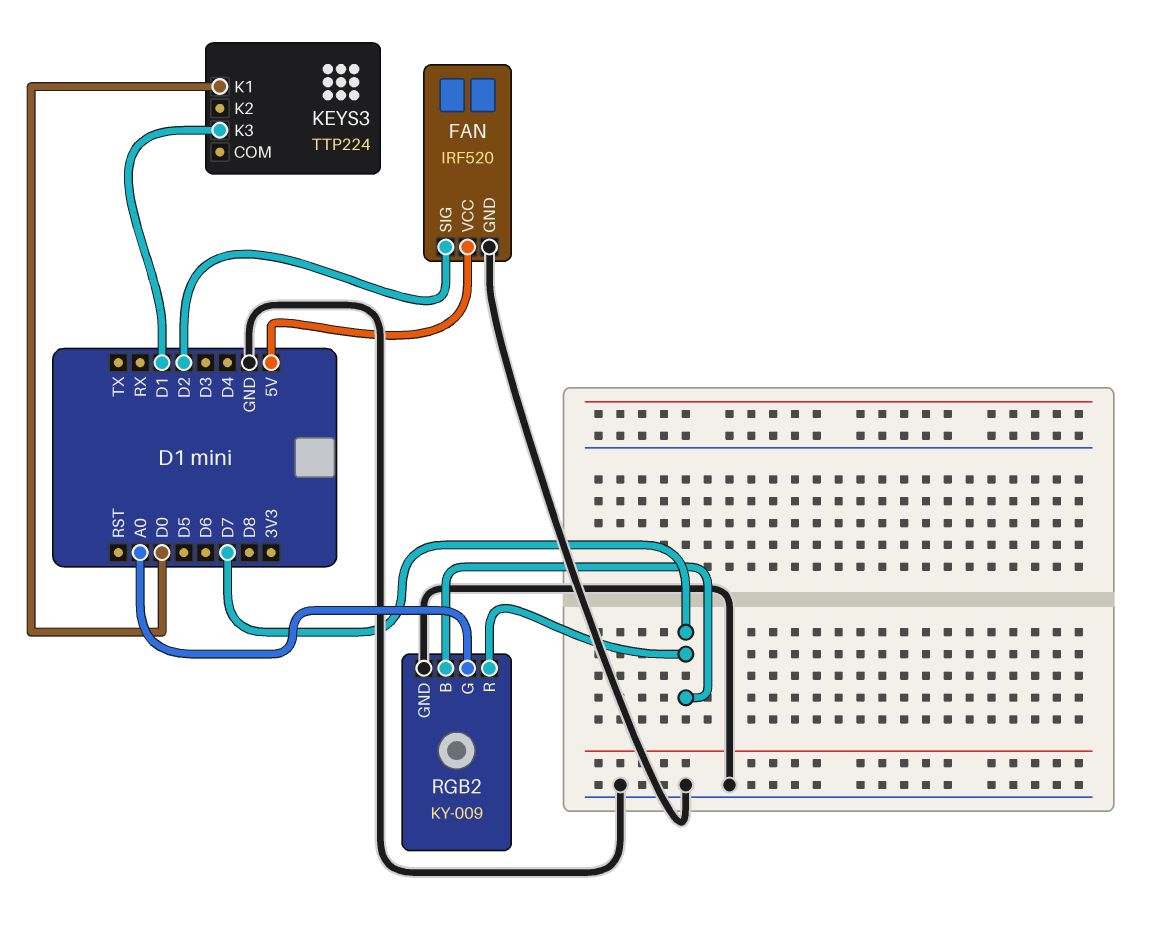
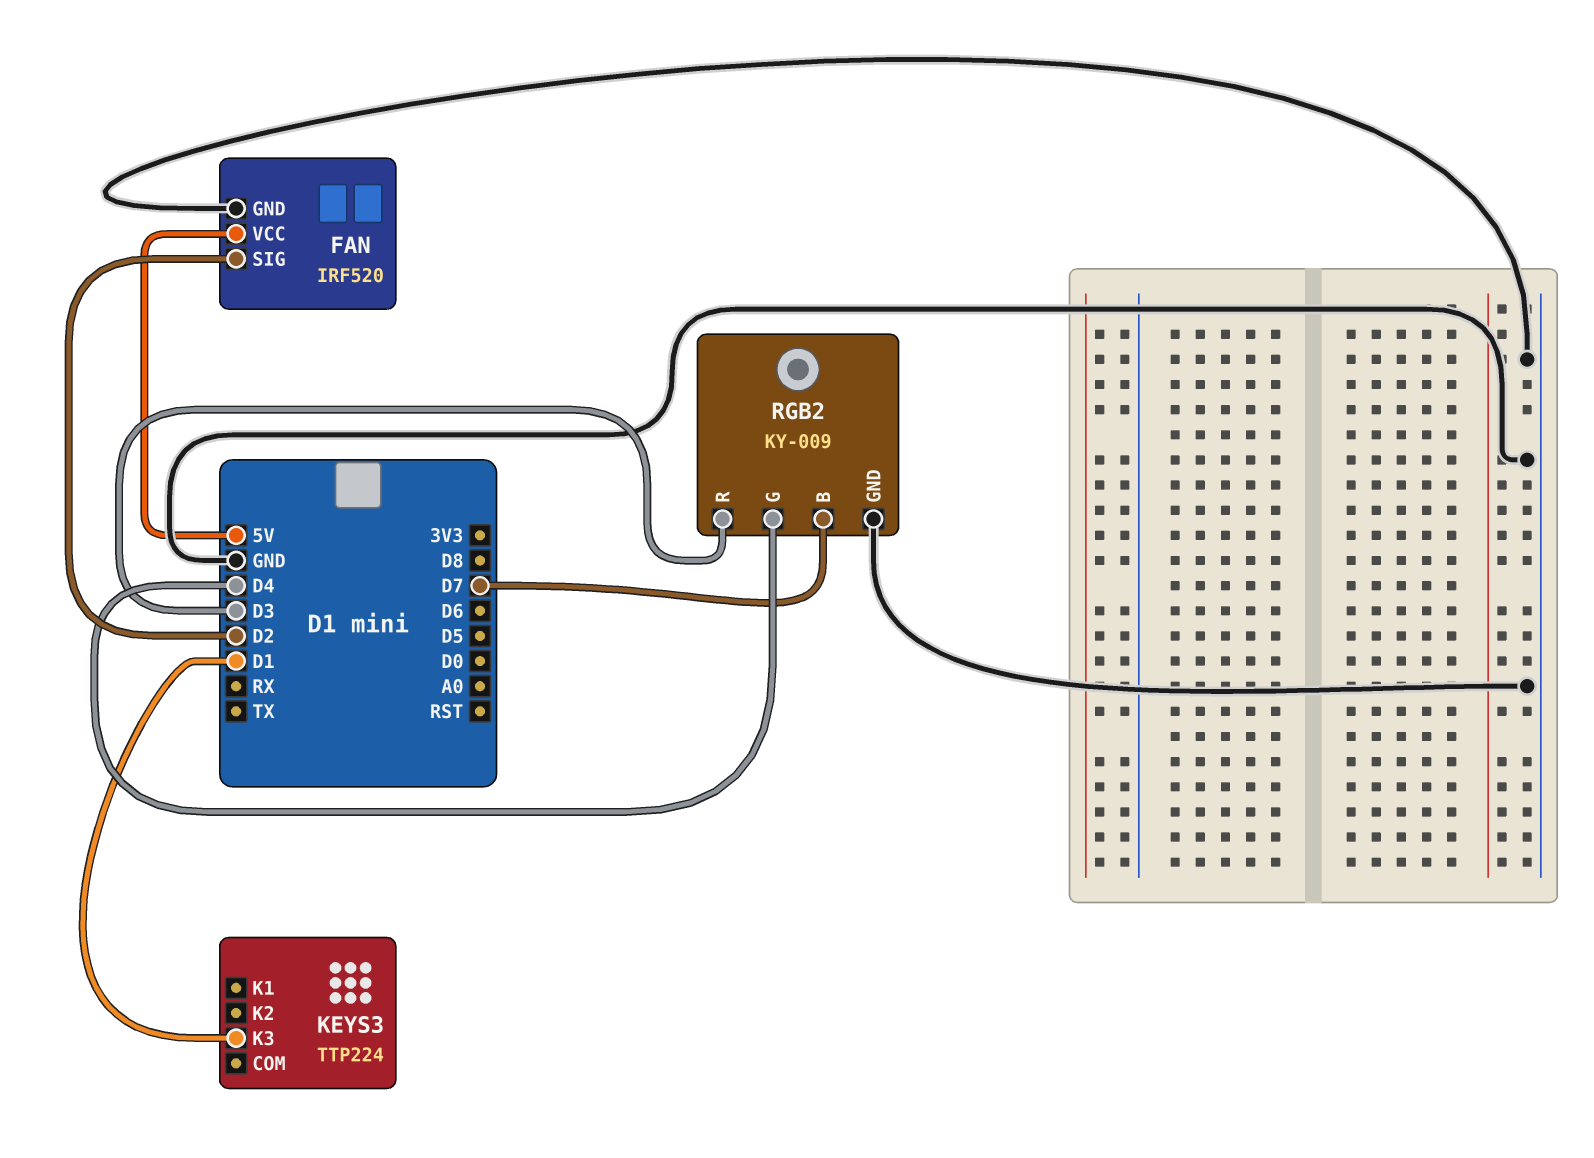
KEYS3 pin K1: D0 -> none
RGB2 pin G: A0 -> D4
RGB2 pin R: D7 -> D3

